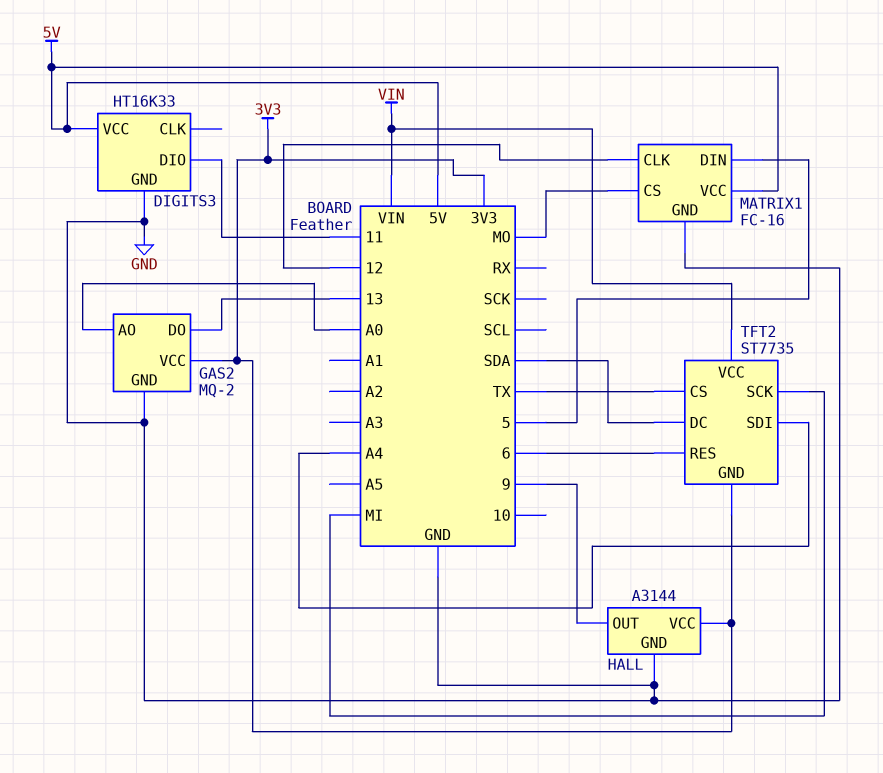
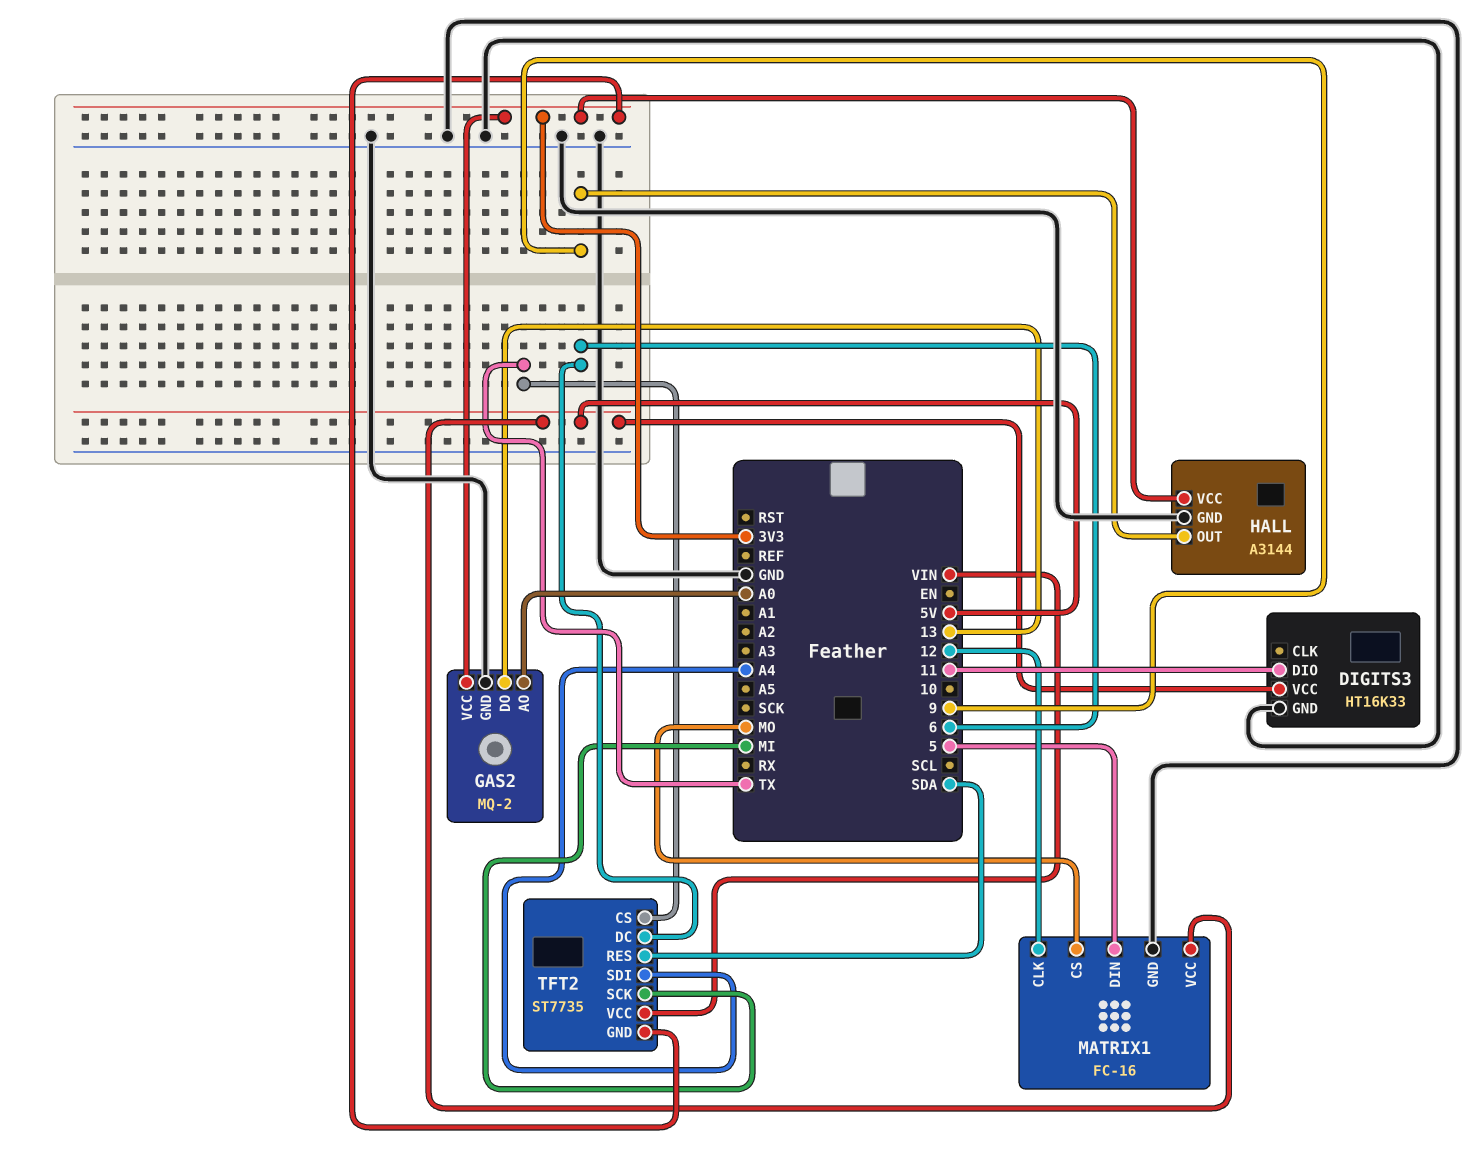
TFT2 pin DC: SDA -> 6
TFT2 pin RES: 6 -> SDA

